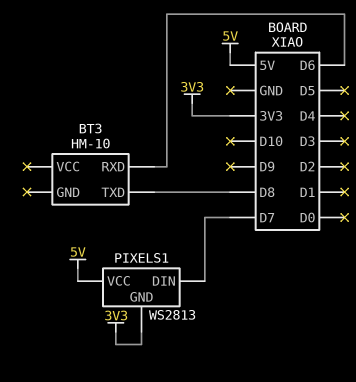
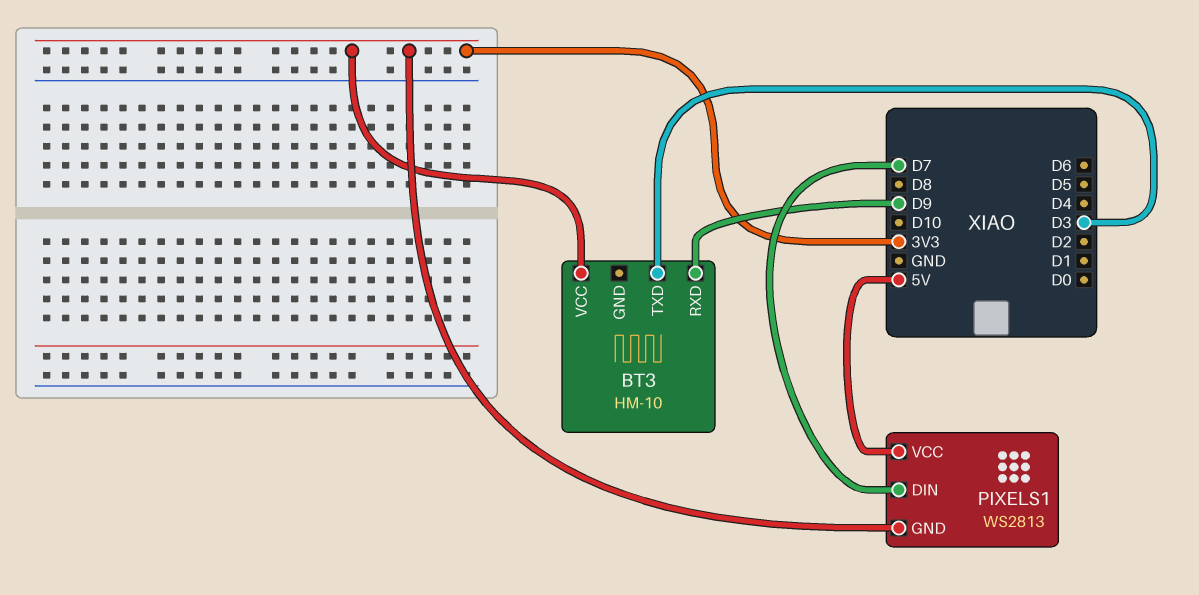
BT3 pin RXD: D6 -> D9
BT3 pin TXD: D8 -> D3
BT3 pin VCC: none -> 3V3

